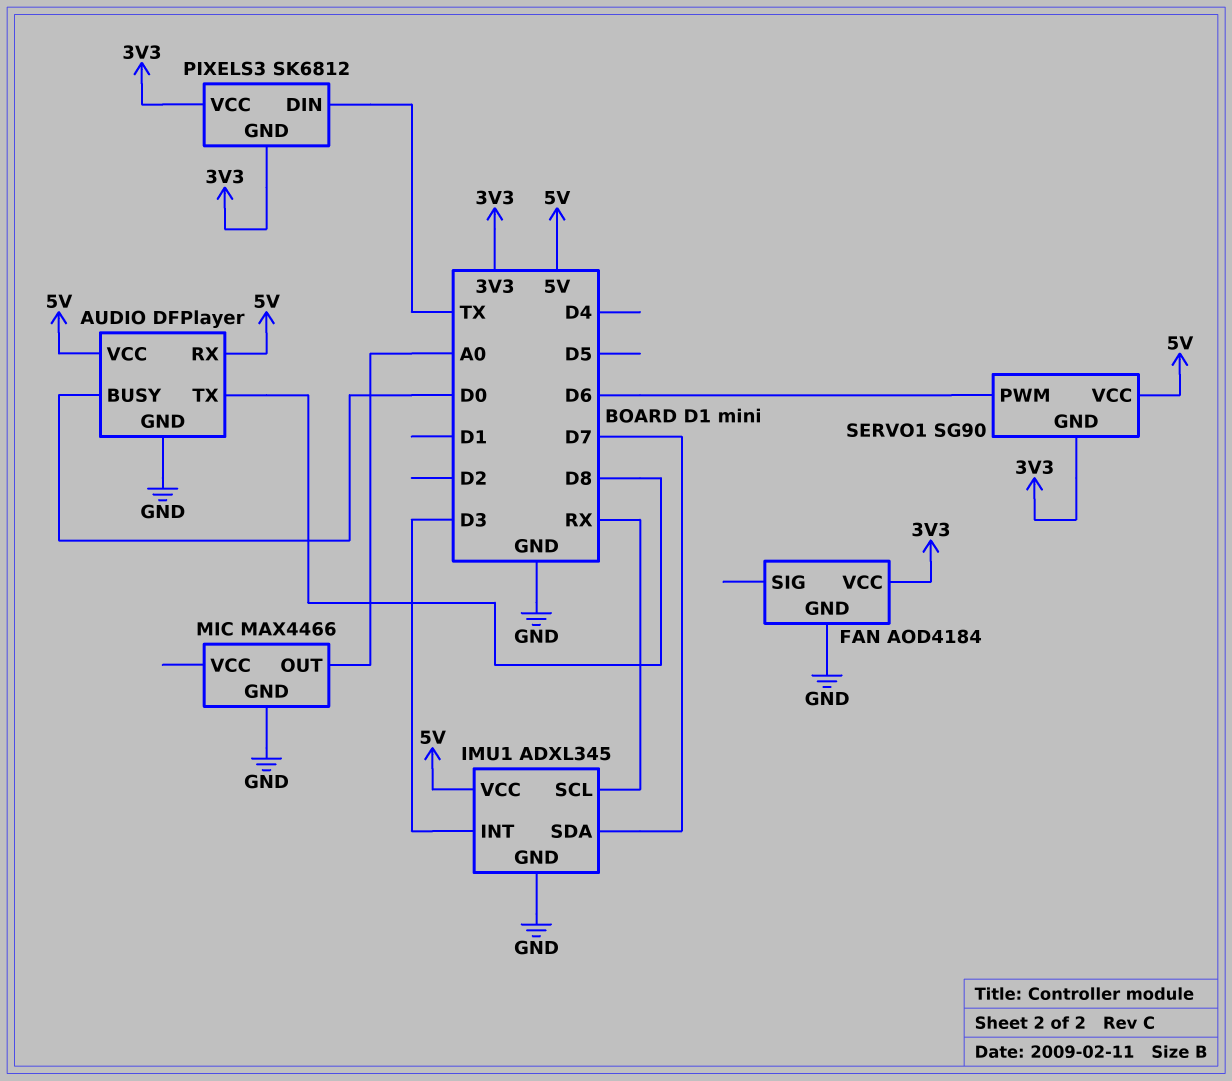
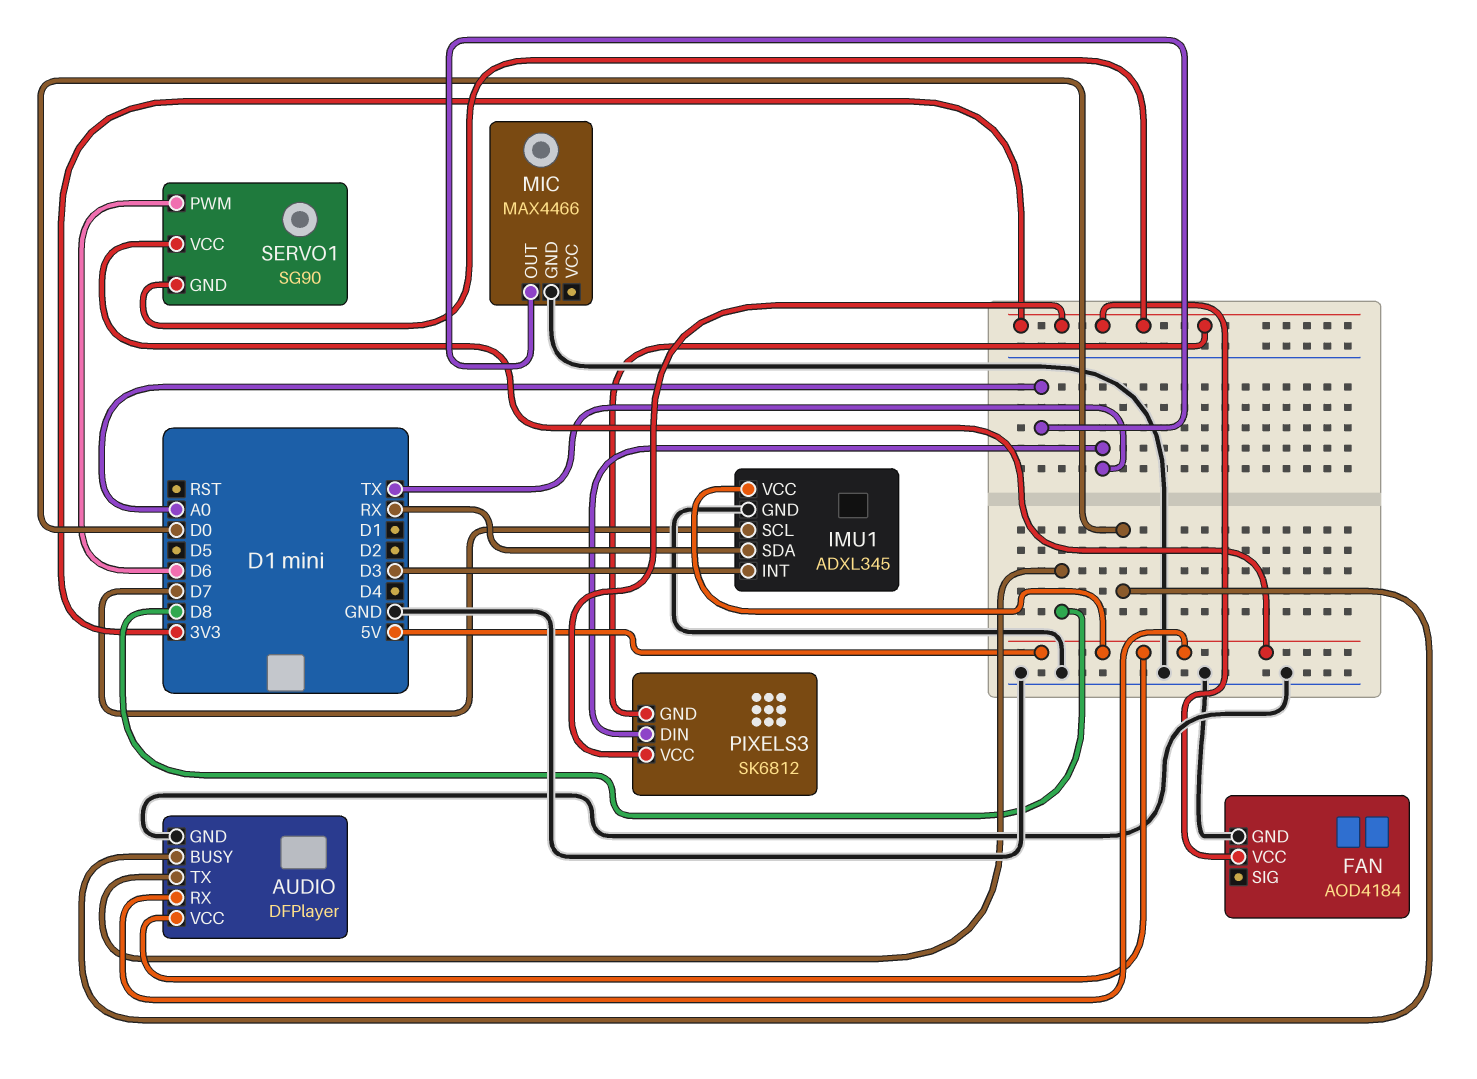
IMU1 pin SCL: RX -> D7
IMU1 pin SDA: D7 -> RX

